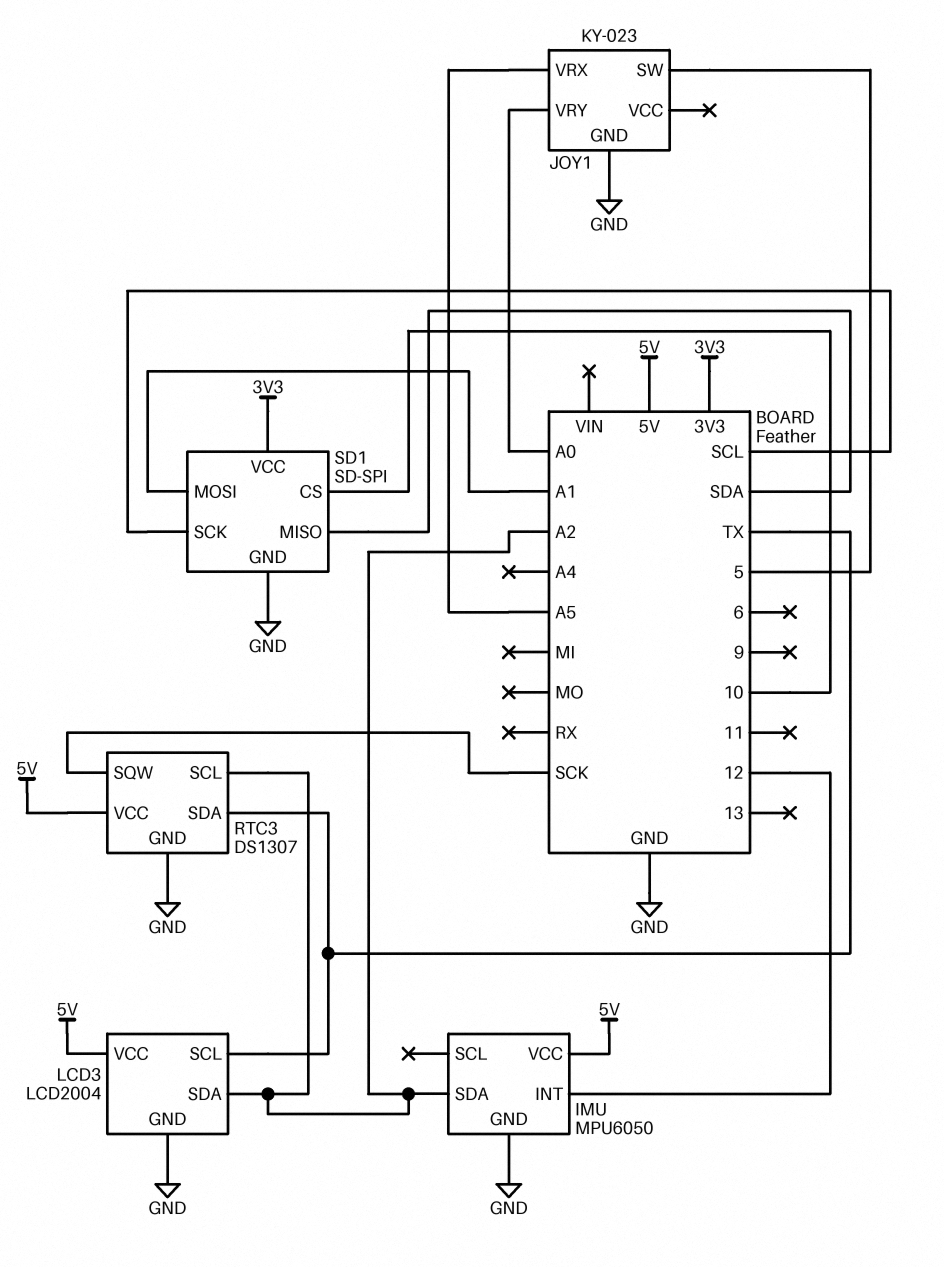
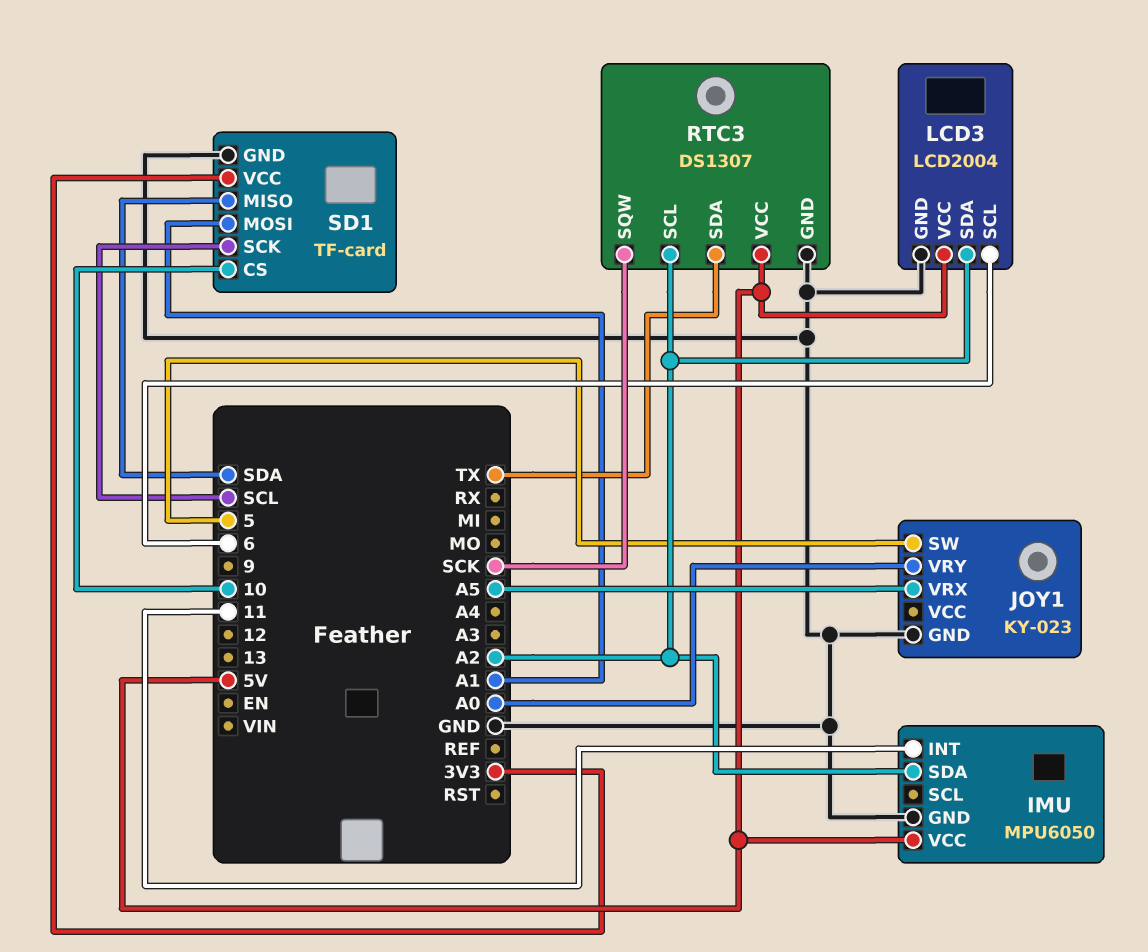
IMU pin INT: 12 -> 11
LCD3 pin SCL: TX -> 6
SD1: SD-SPI -> TF-card

